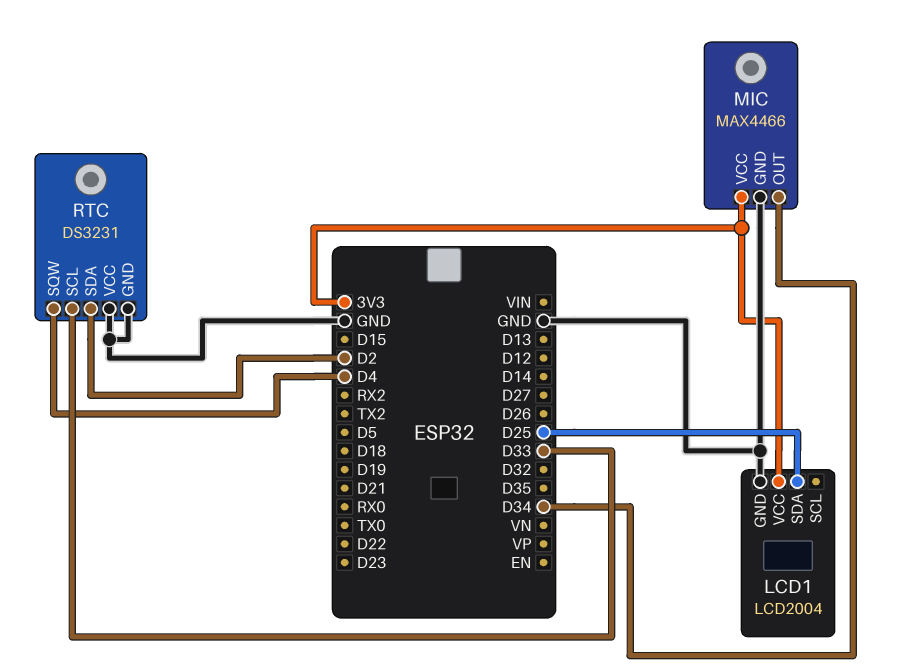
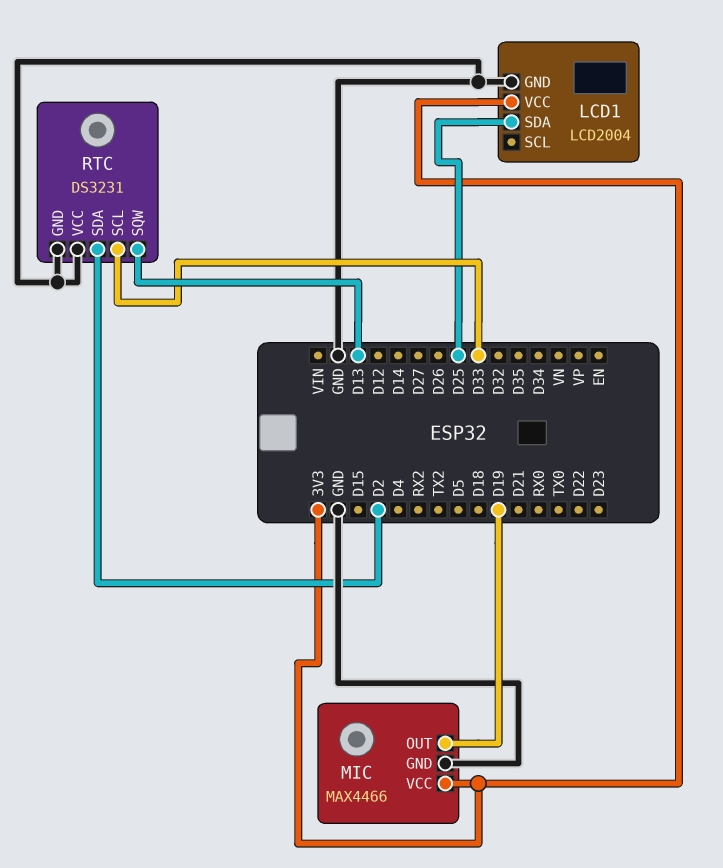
MIC pin OUT: D34 -> D19
RTC pin SQW: D4 -> D13

